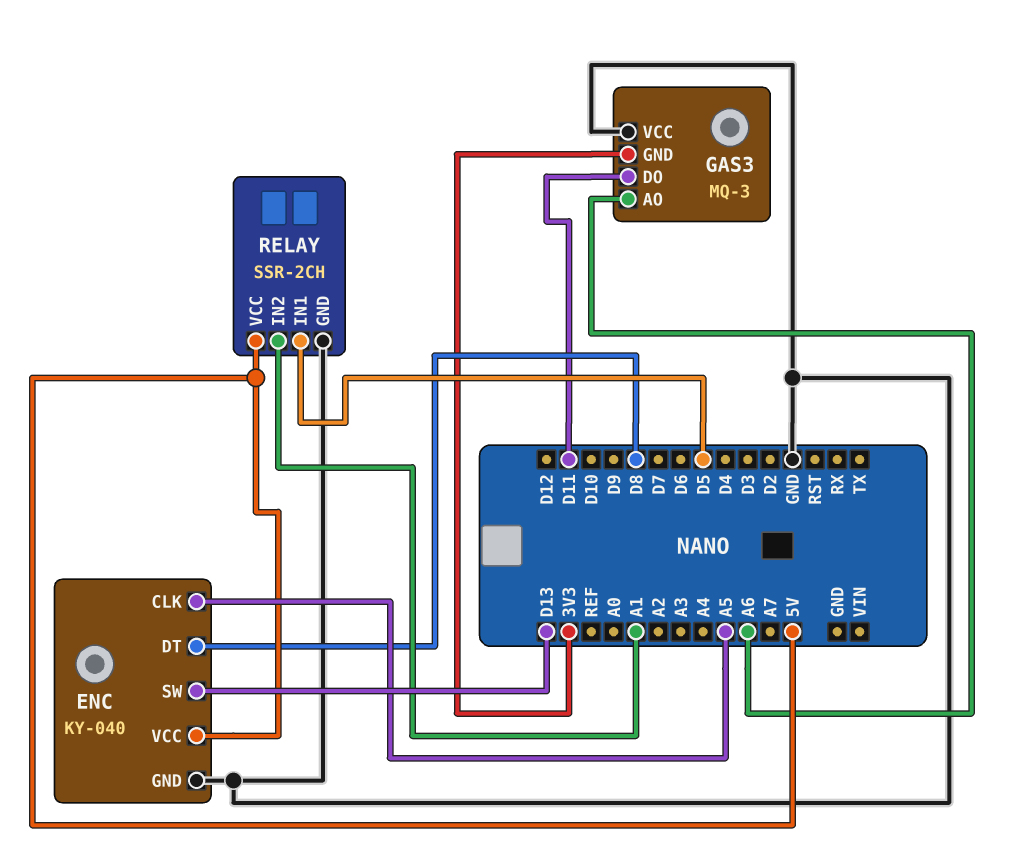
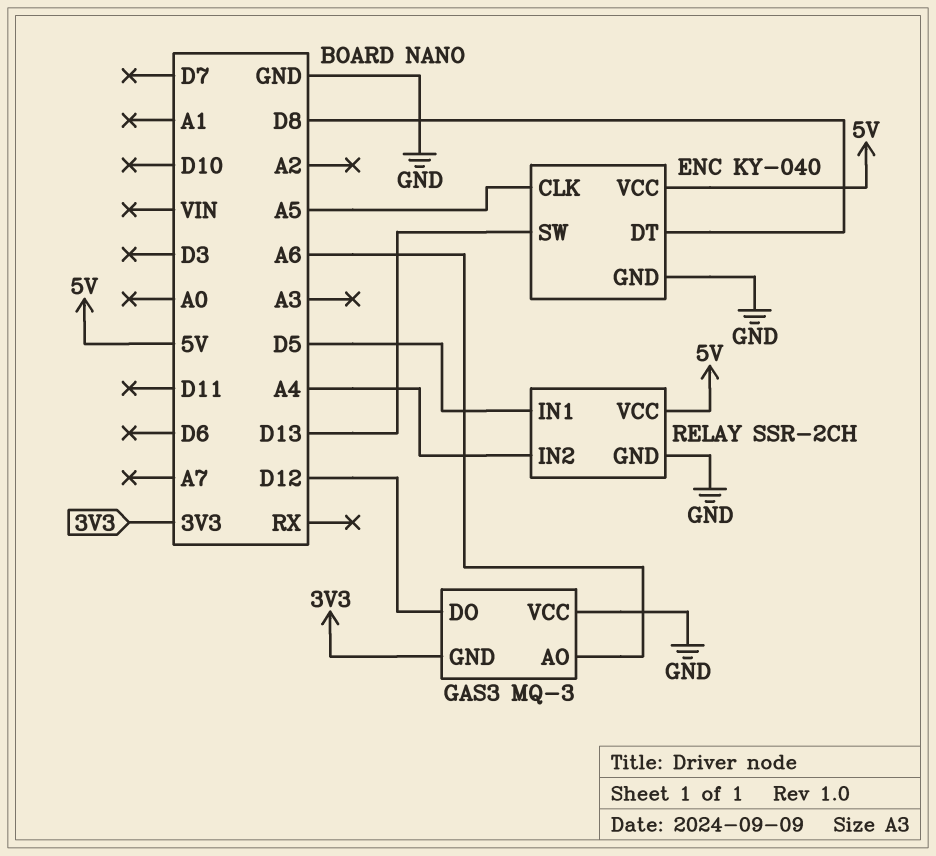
GAS3 pin DO: D11 -> D12
RELAY pin IN2: A1 -> A4

